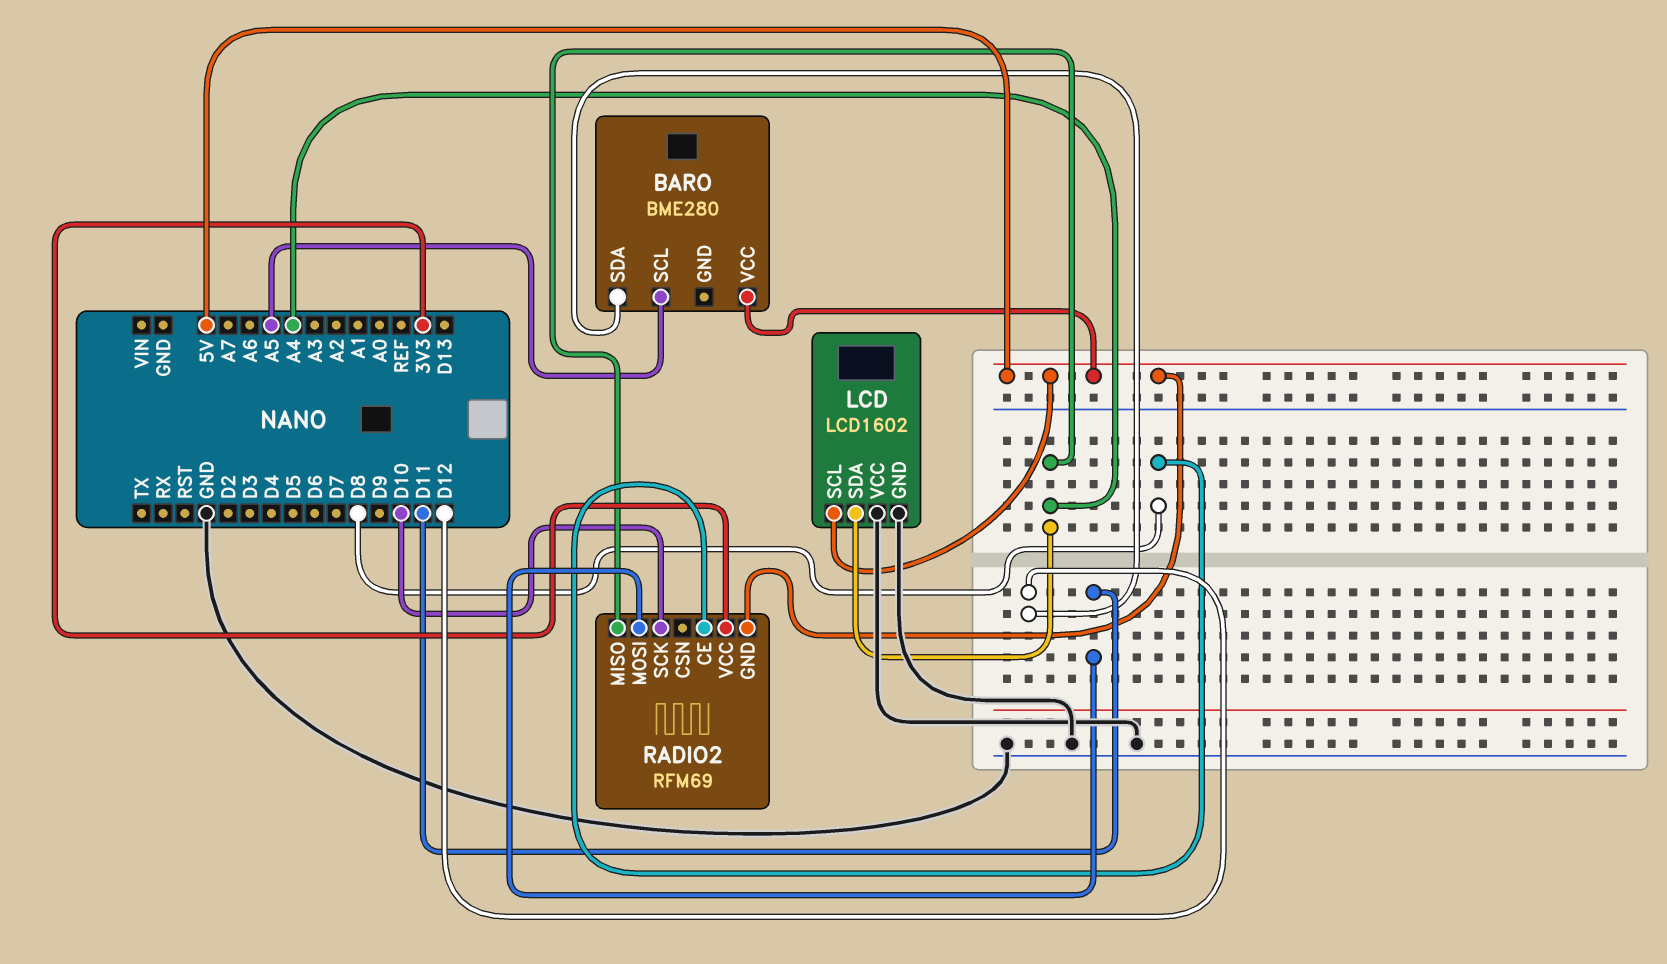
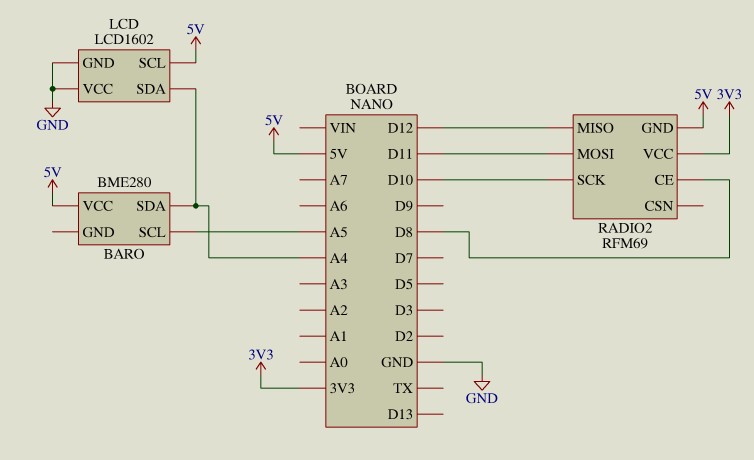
BARO pin SDA: D12 -> A4
RADIO2 pin MISO: A4 -> D12

